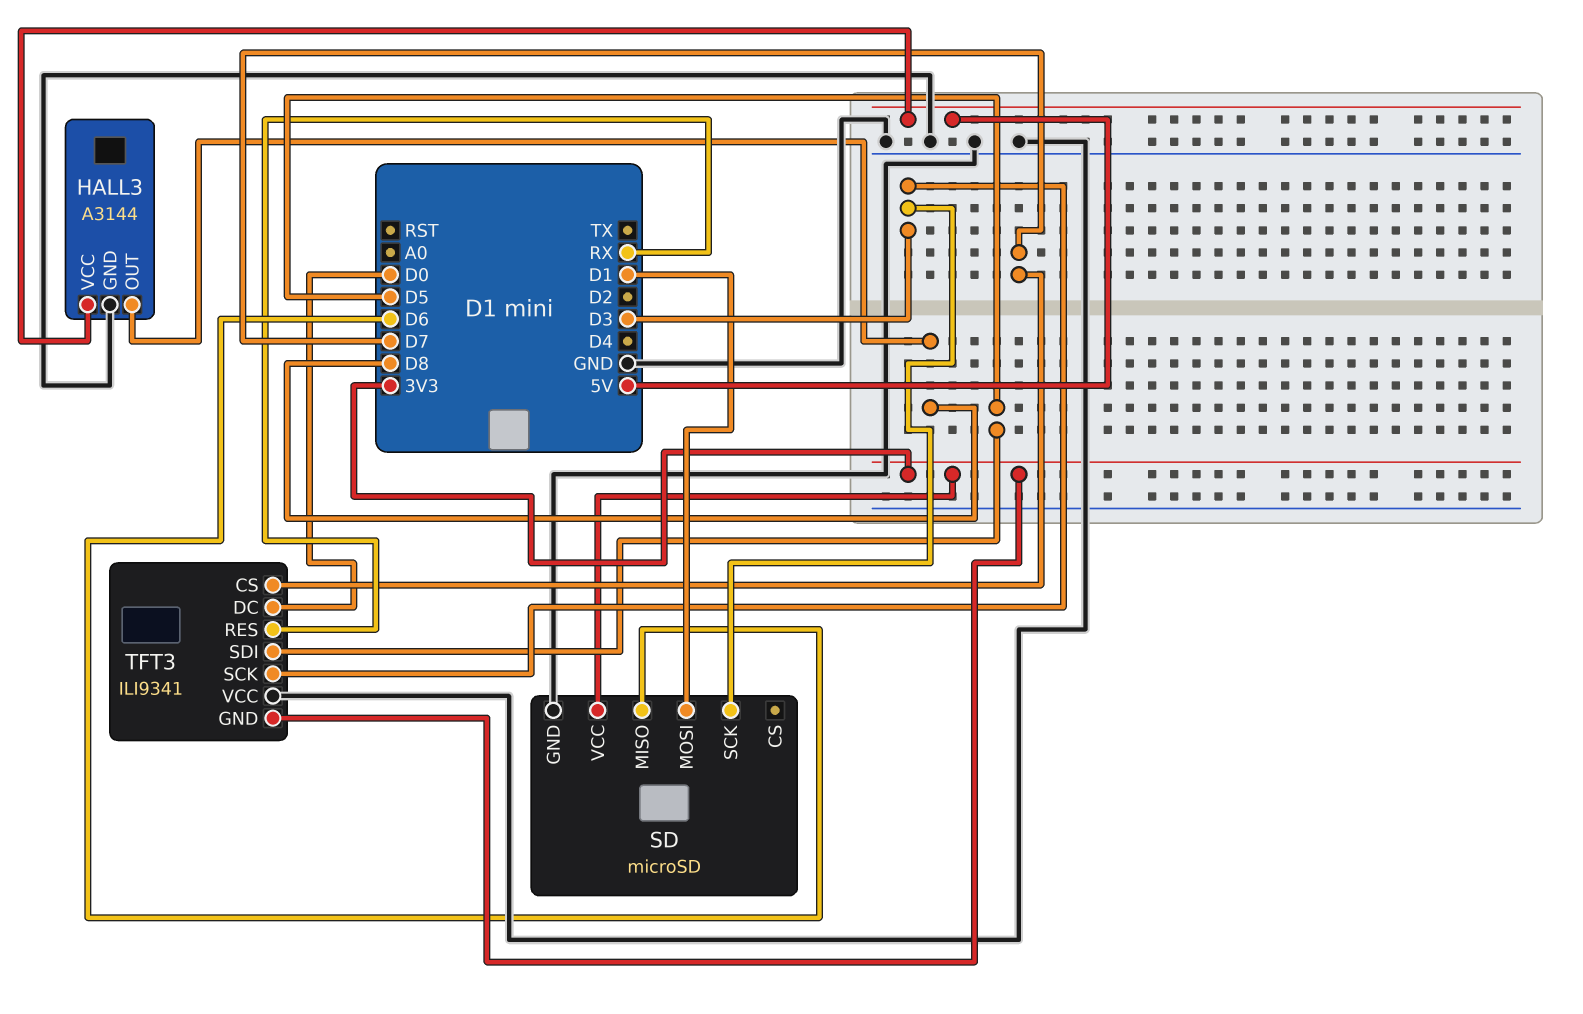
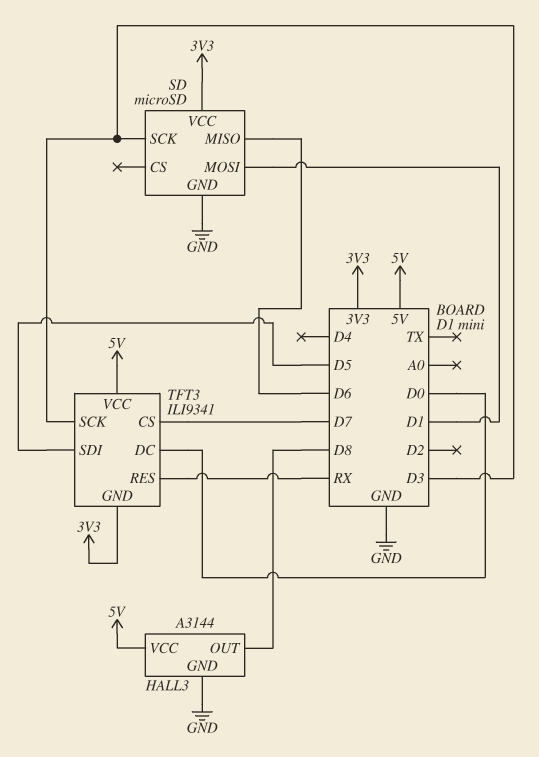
TFT3 pin VCC: GND -> 5V

